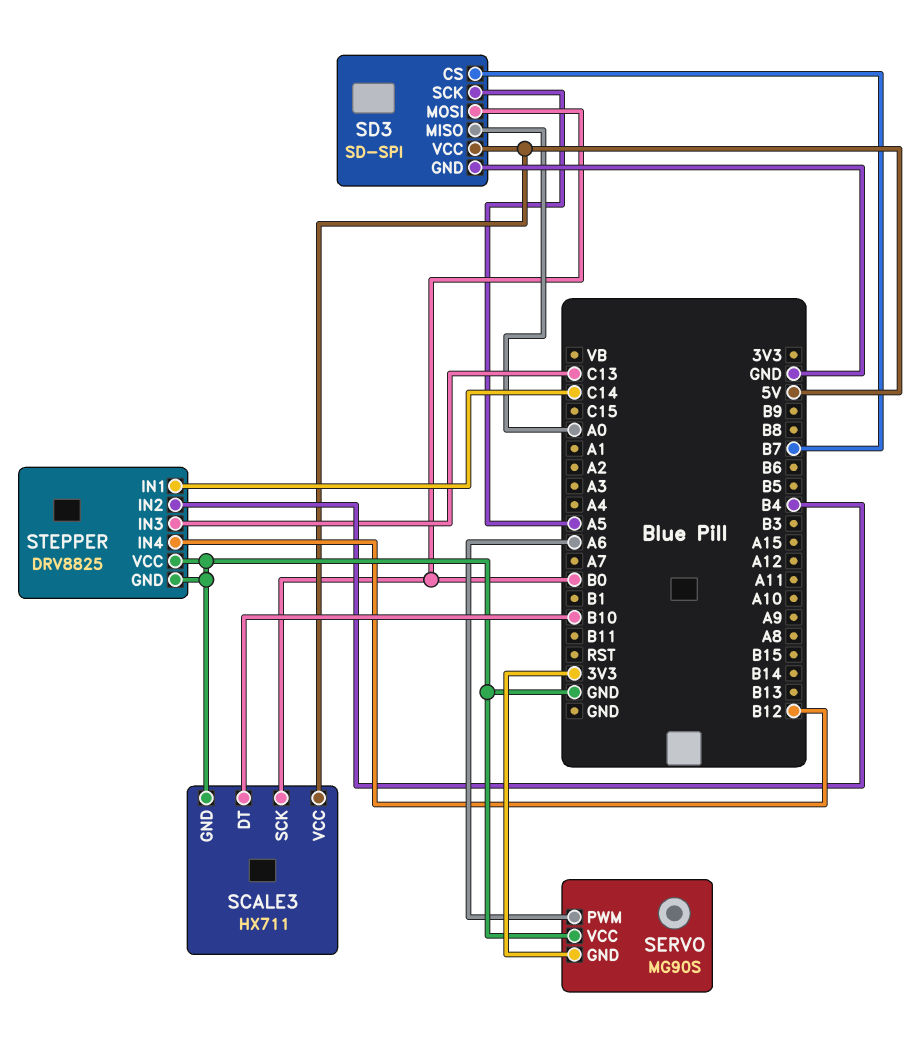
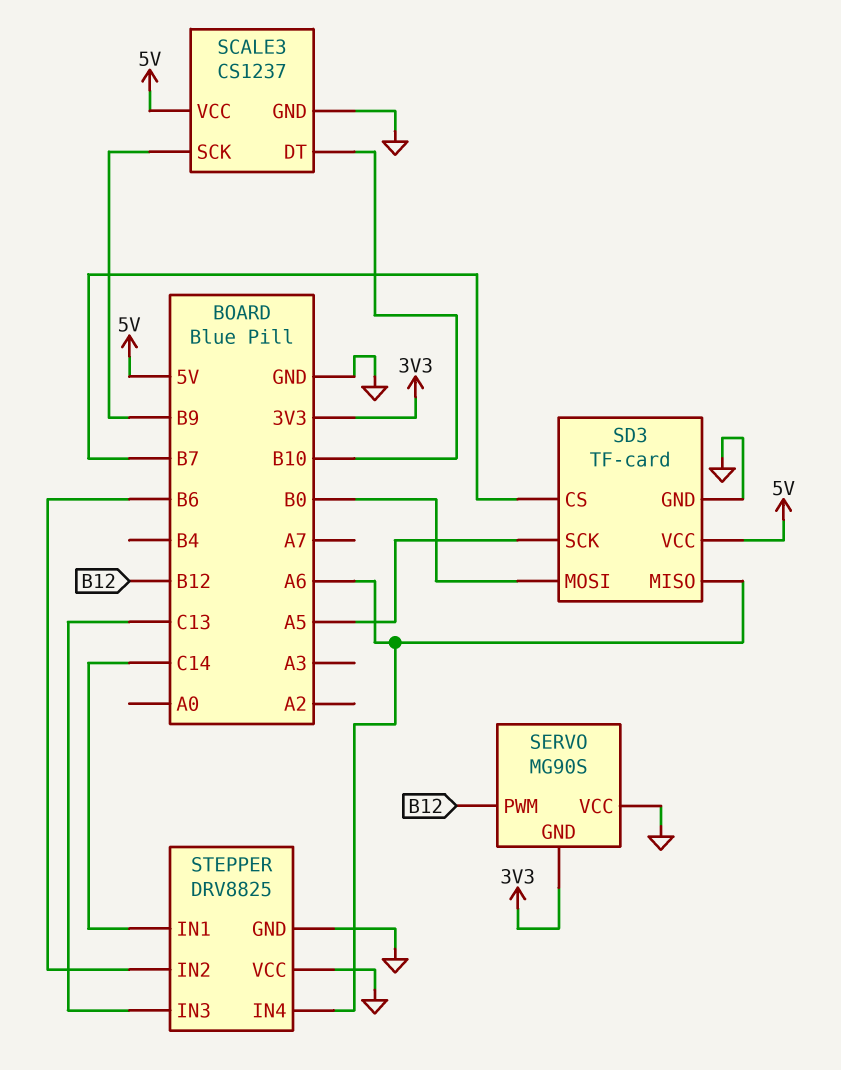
SCALE3: HX711 -> CS1237
SCALE3 pin SCK: B0 -> B9
SD3: SD-SPI -> TF-card
SD3 pin MISO: A0 -> A6
SERVO pin PWM: A6 -> B12
STEPPER pin IN2: B4 -> B6
STEPPER pin IN4: B12 -> A6

